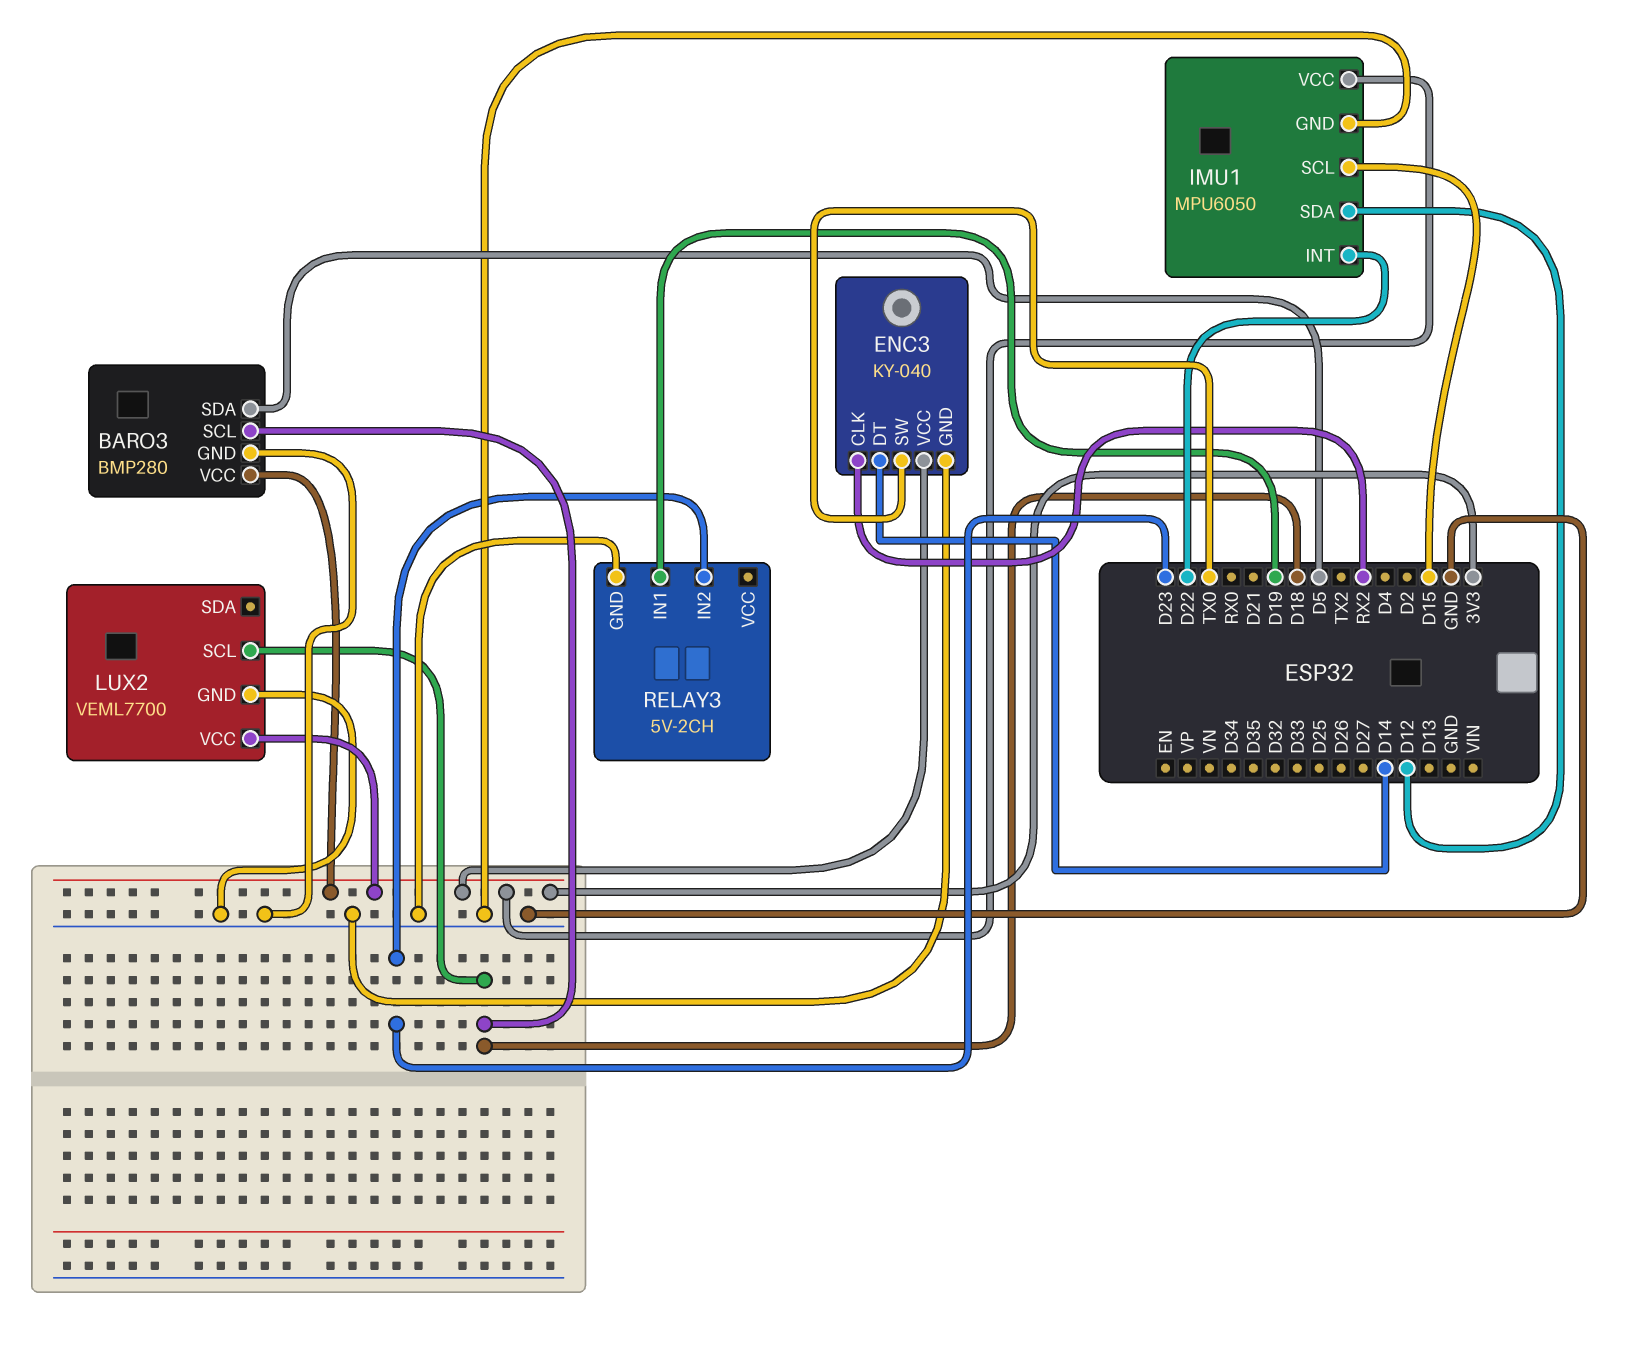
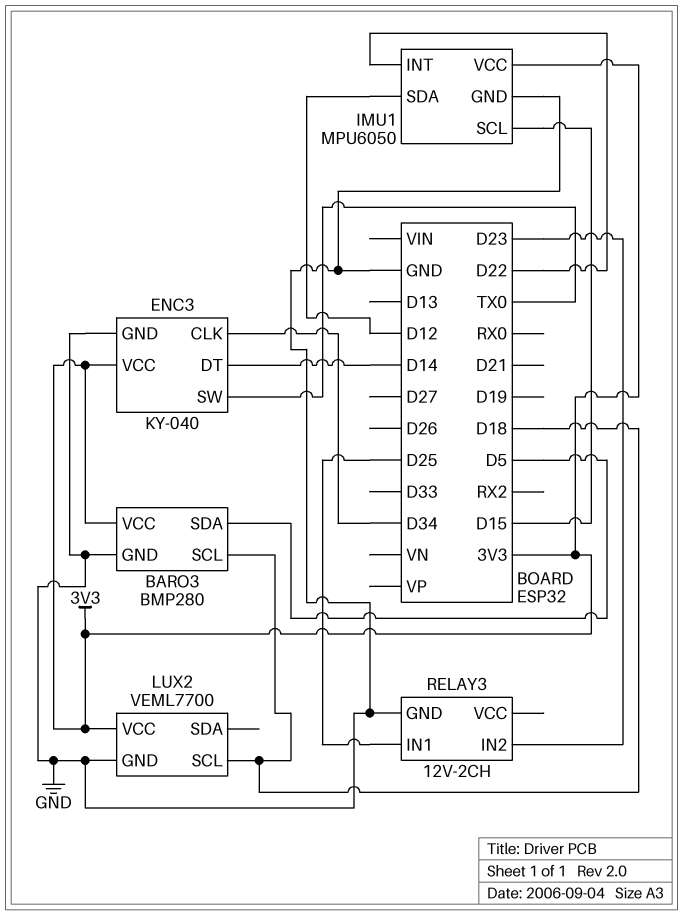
ENC3 pin CLK: RX2 -> D34
RELAY3: 5V-2CH -> 12V-2CH
RELAY3 pin IN1: D19 -> D25

